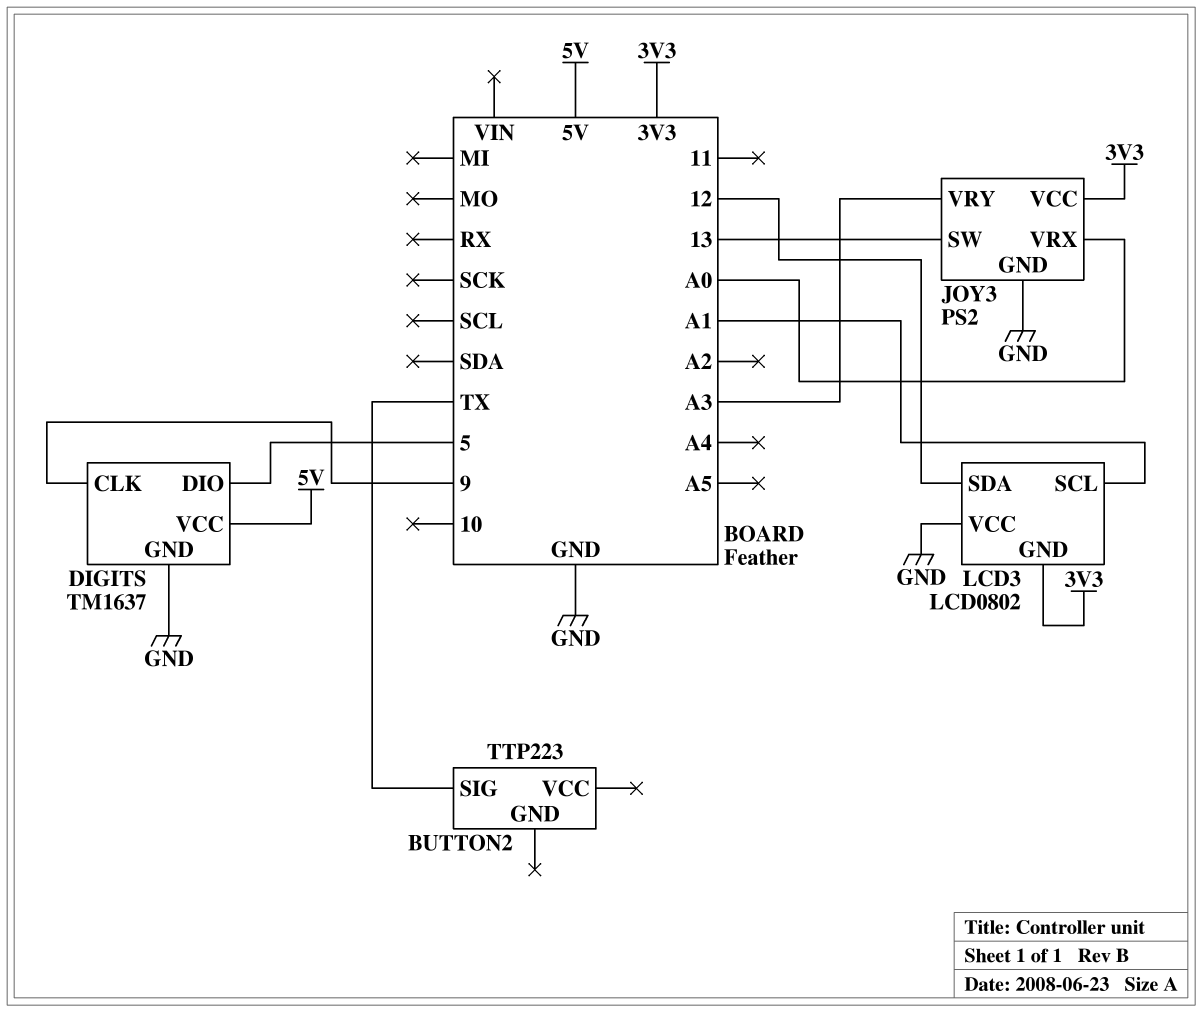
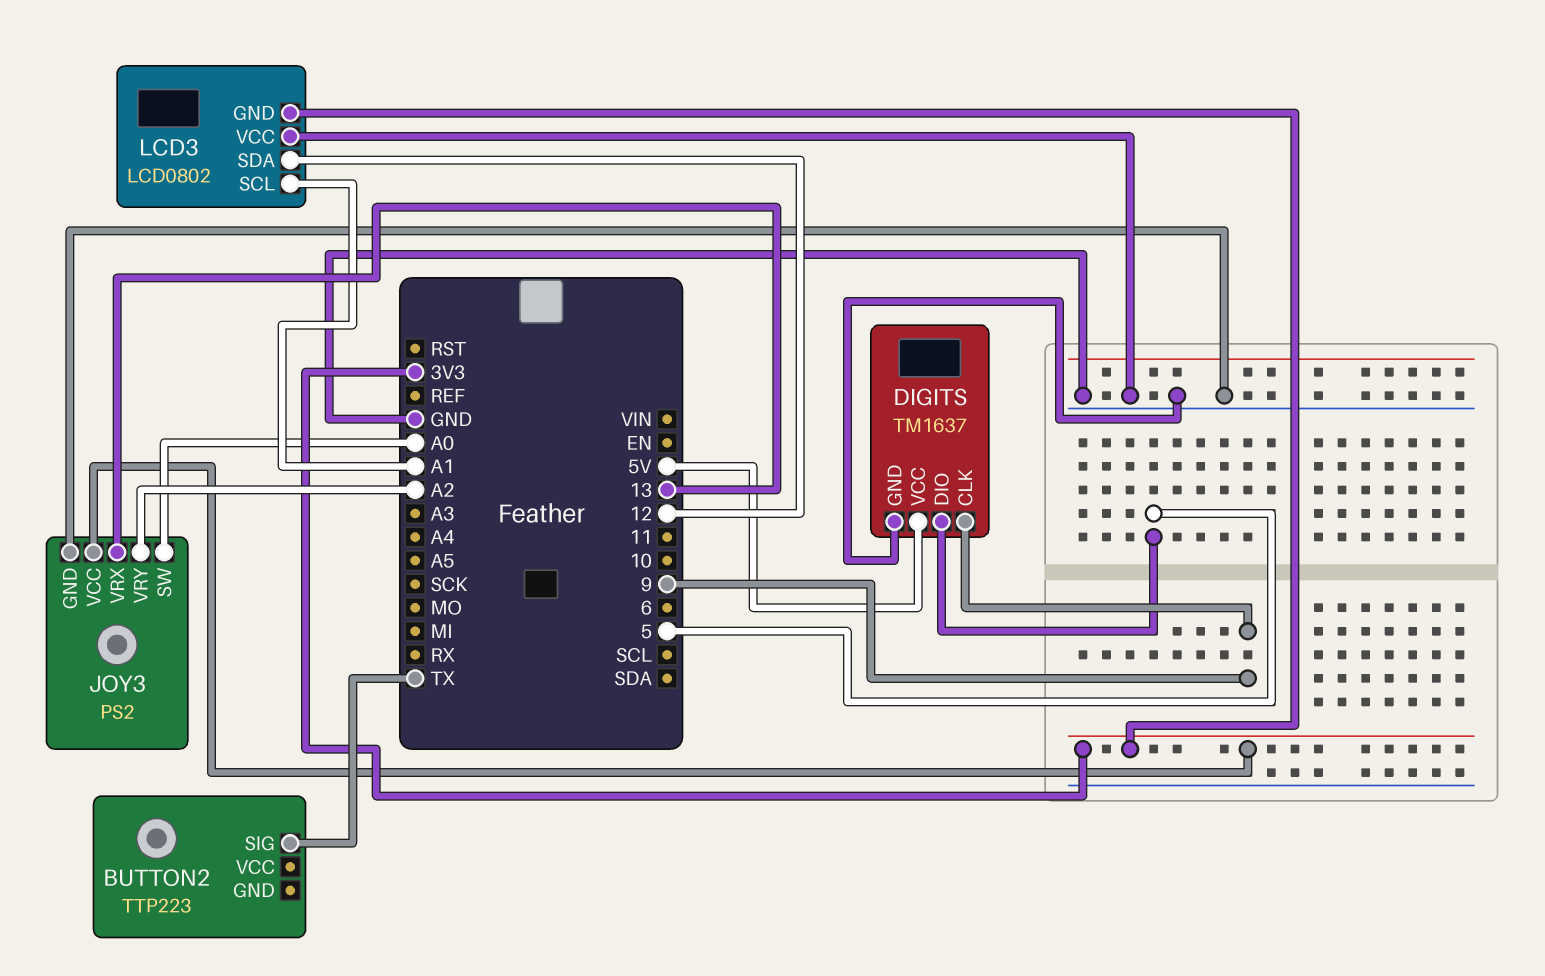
JOY3 pin SW: 13 -> A0
JOY3 pin VRX: A0 -> 13
JOY3 pin VRY: A3 -> A2

